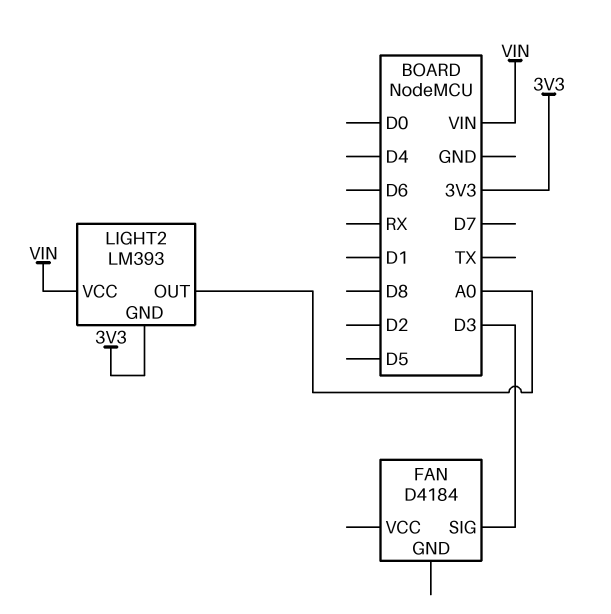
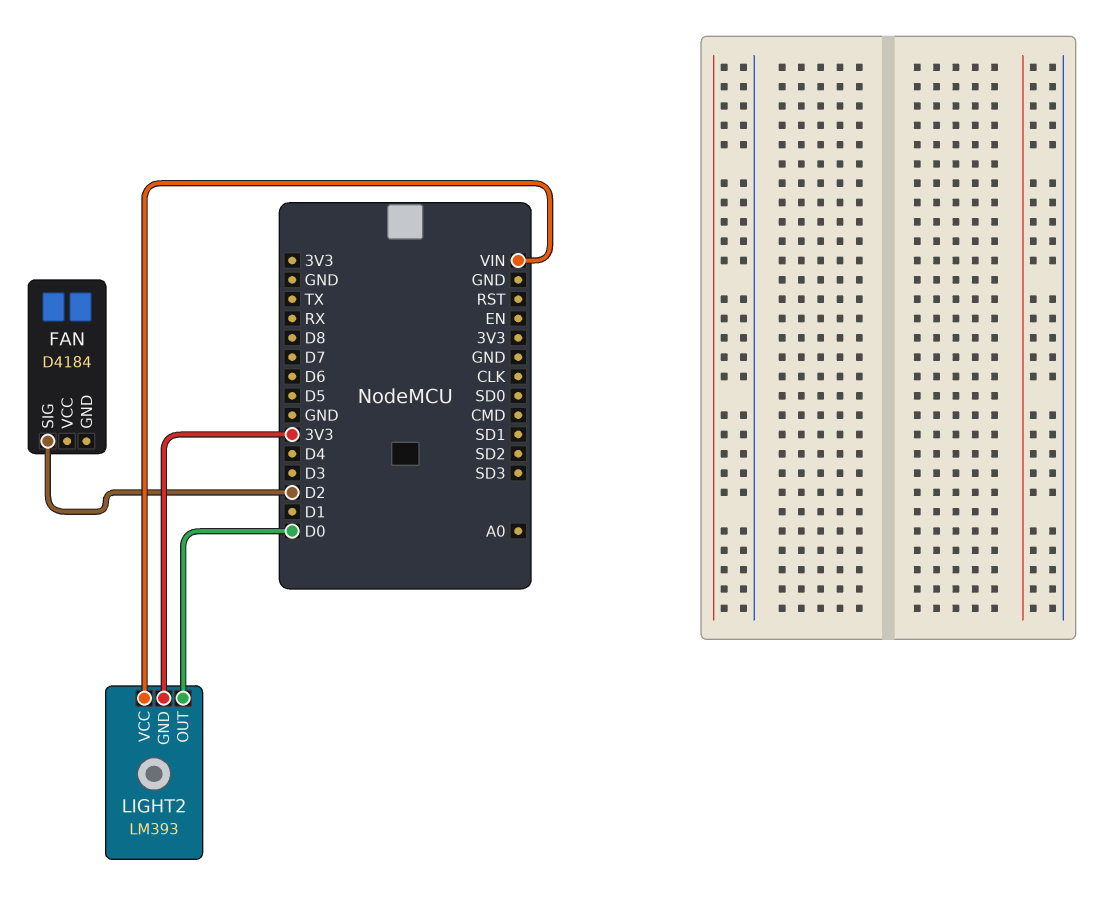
FAN pin SIG: D3 -> D2
LIGHT2 pin OUT: A0 -> D0

